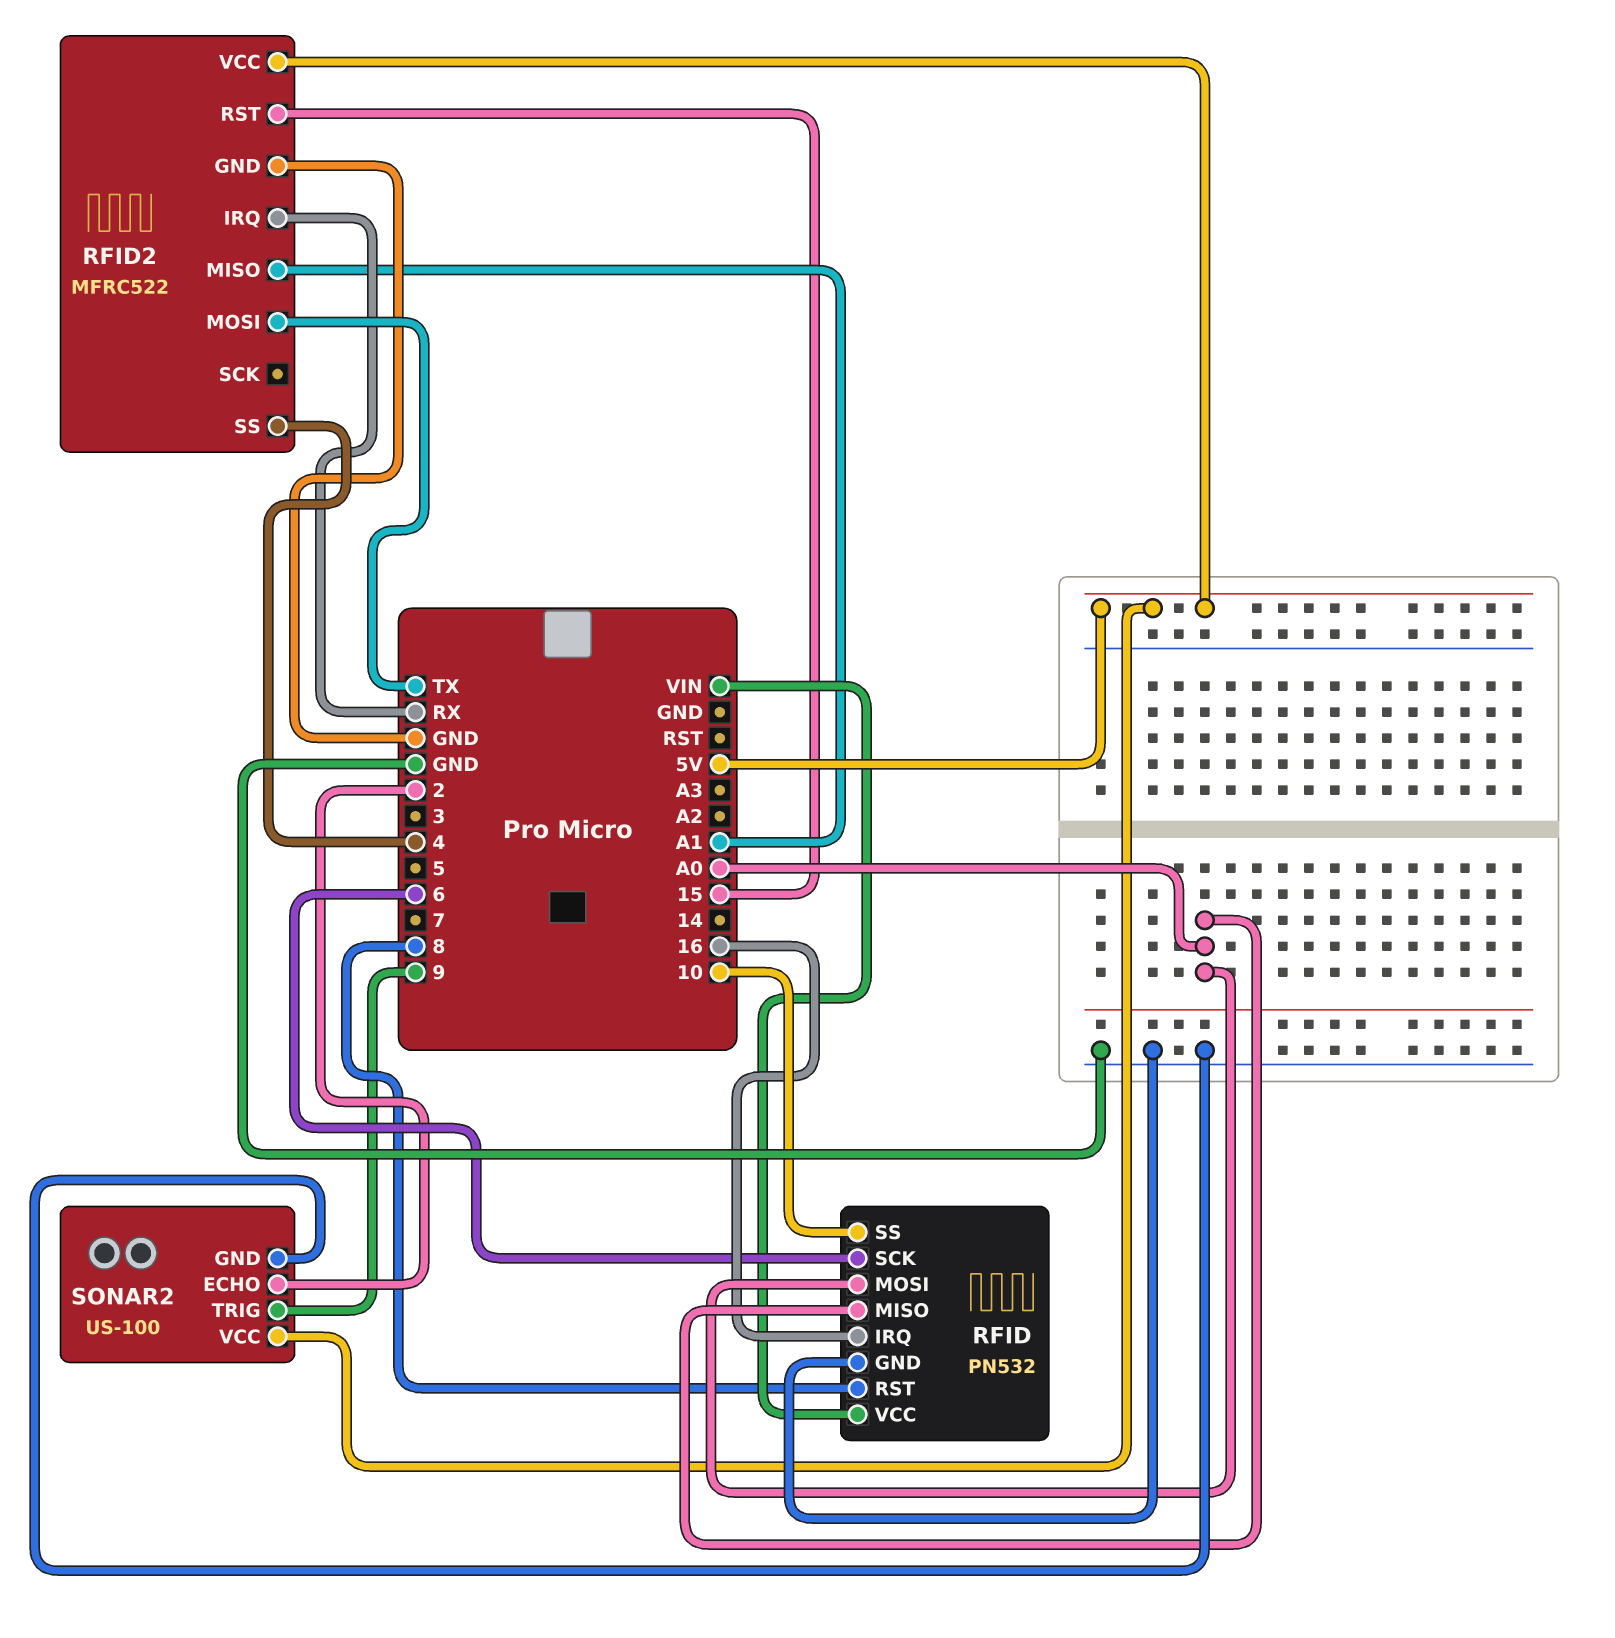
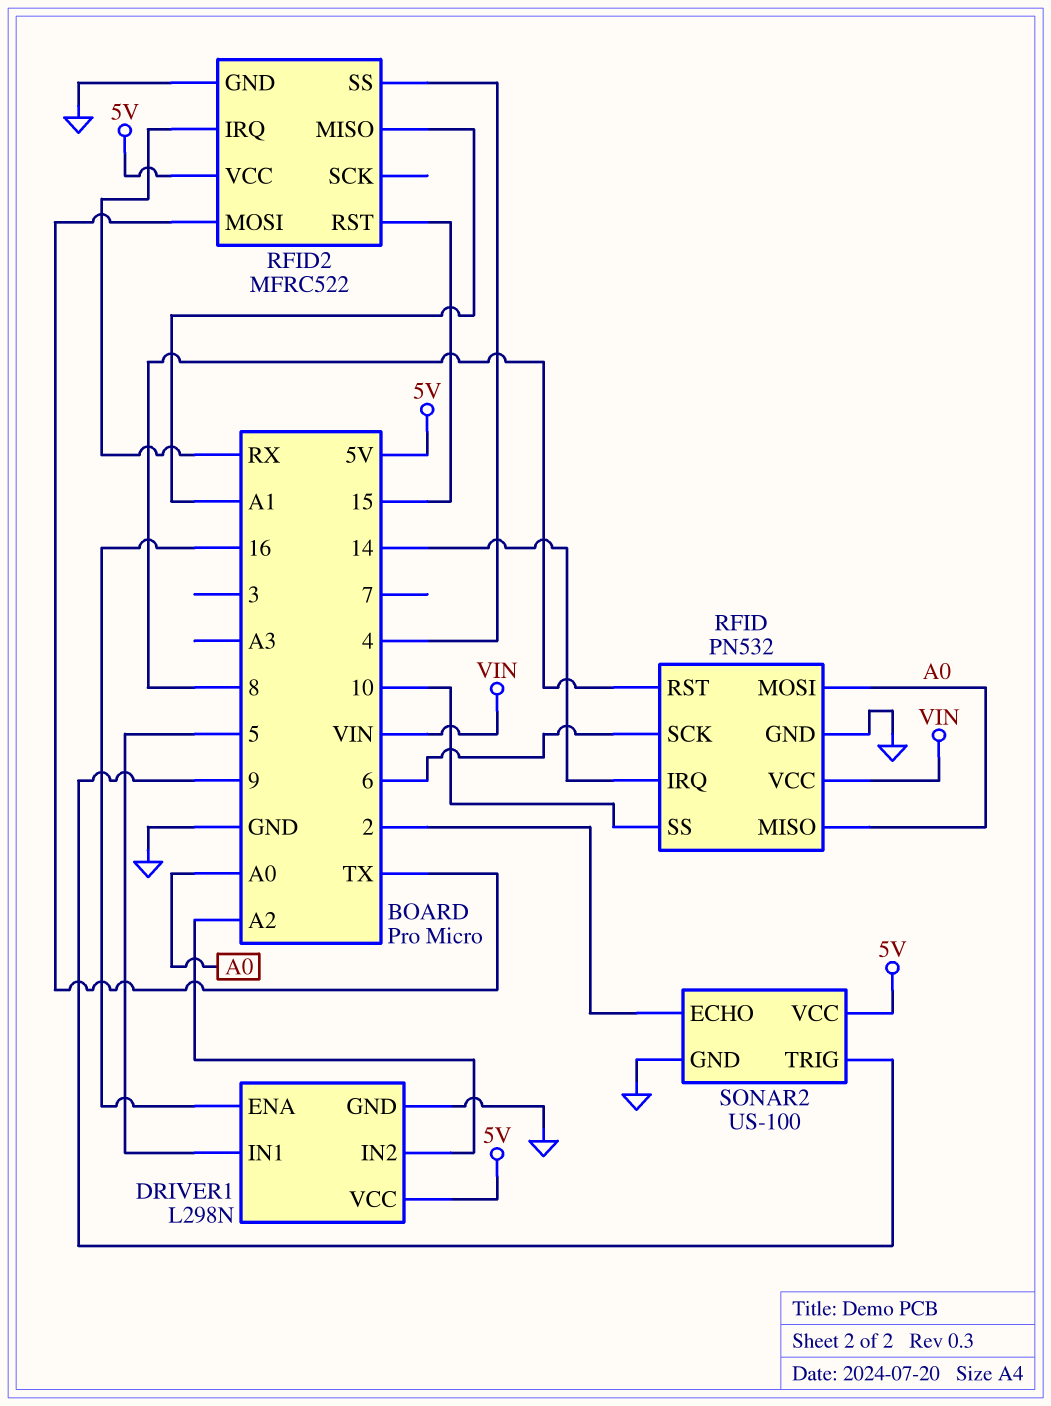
DRIVER1: none -> L298N
DRIVER1 pin ENA: none -> 16
DRIVER1 pin GND: none -> GND
DRIVER1 pin IN1: none -> 5
DRIVER1 pin IN2: none -> A2
DRIVER1 pin VCC: none -> 5V
RFID pin IRQ: 16 -> 14

